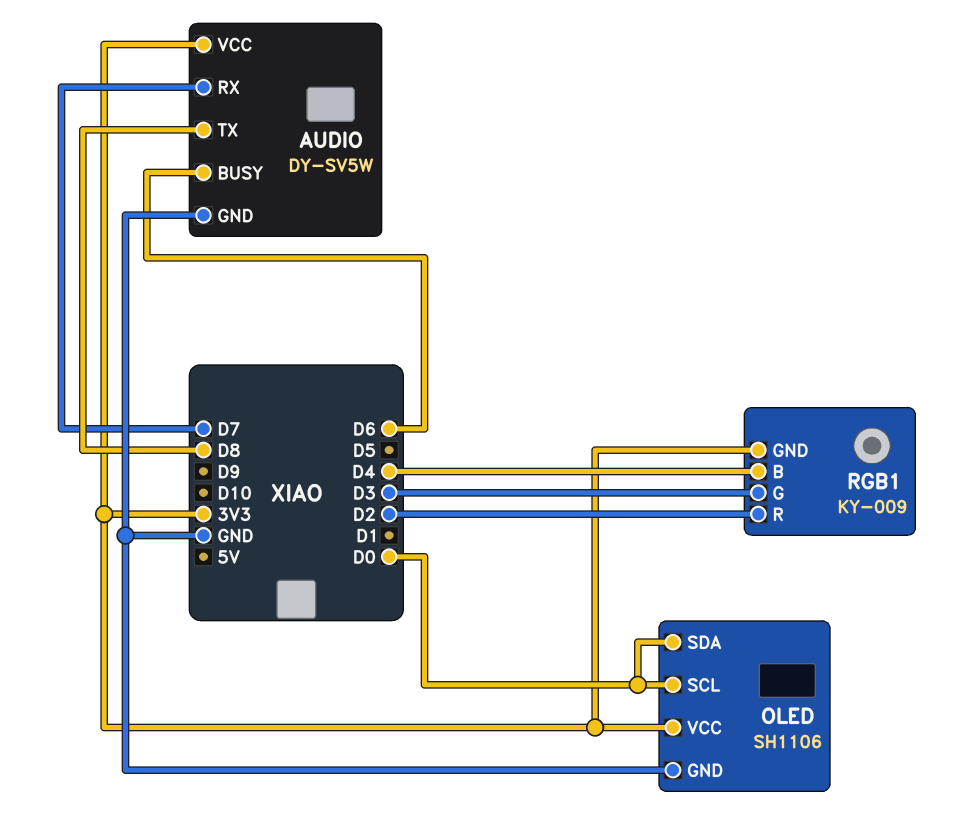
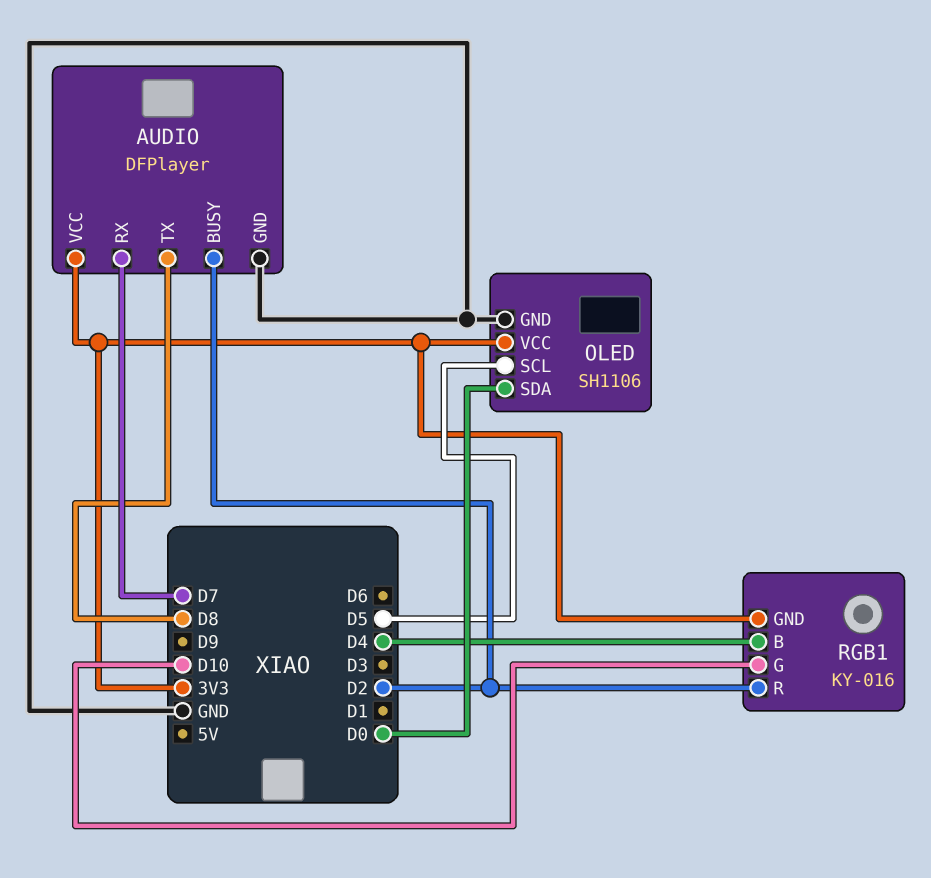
AUDIO: DY-SV5W -> DFPlayer
AUDIO pin BUSY: D6 -> D2
OLED pin SCL: D0 -> D5
RGB1: KY-009 -> KY-016
RGB1 pin G: D3 -> D10

